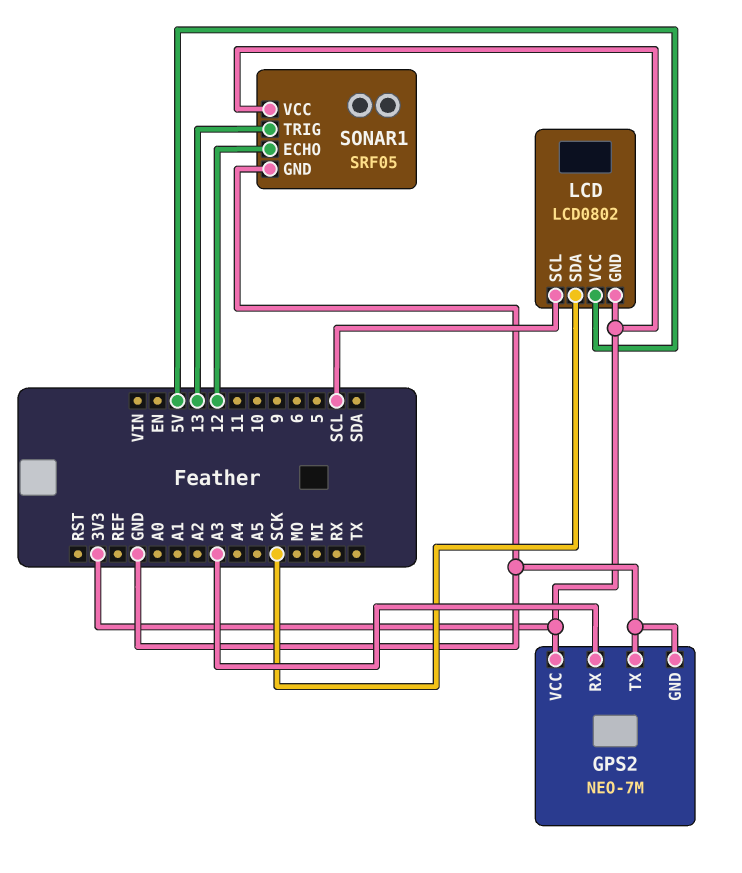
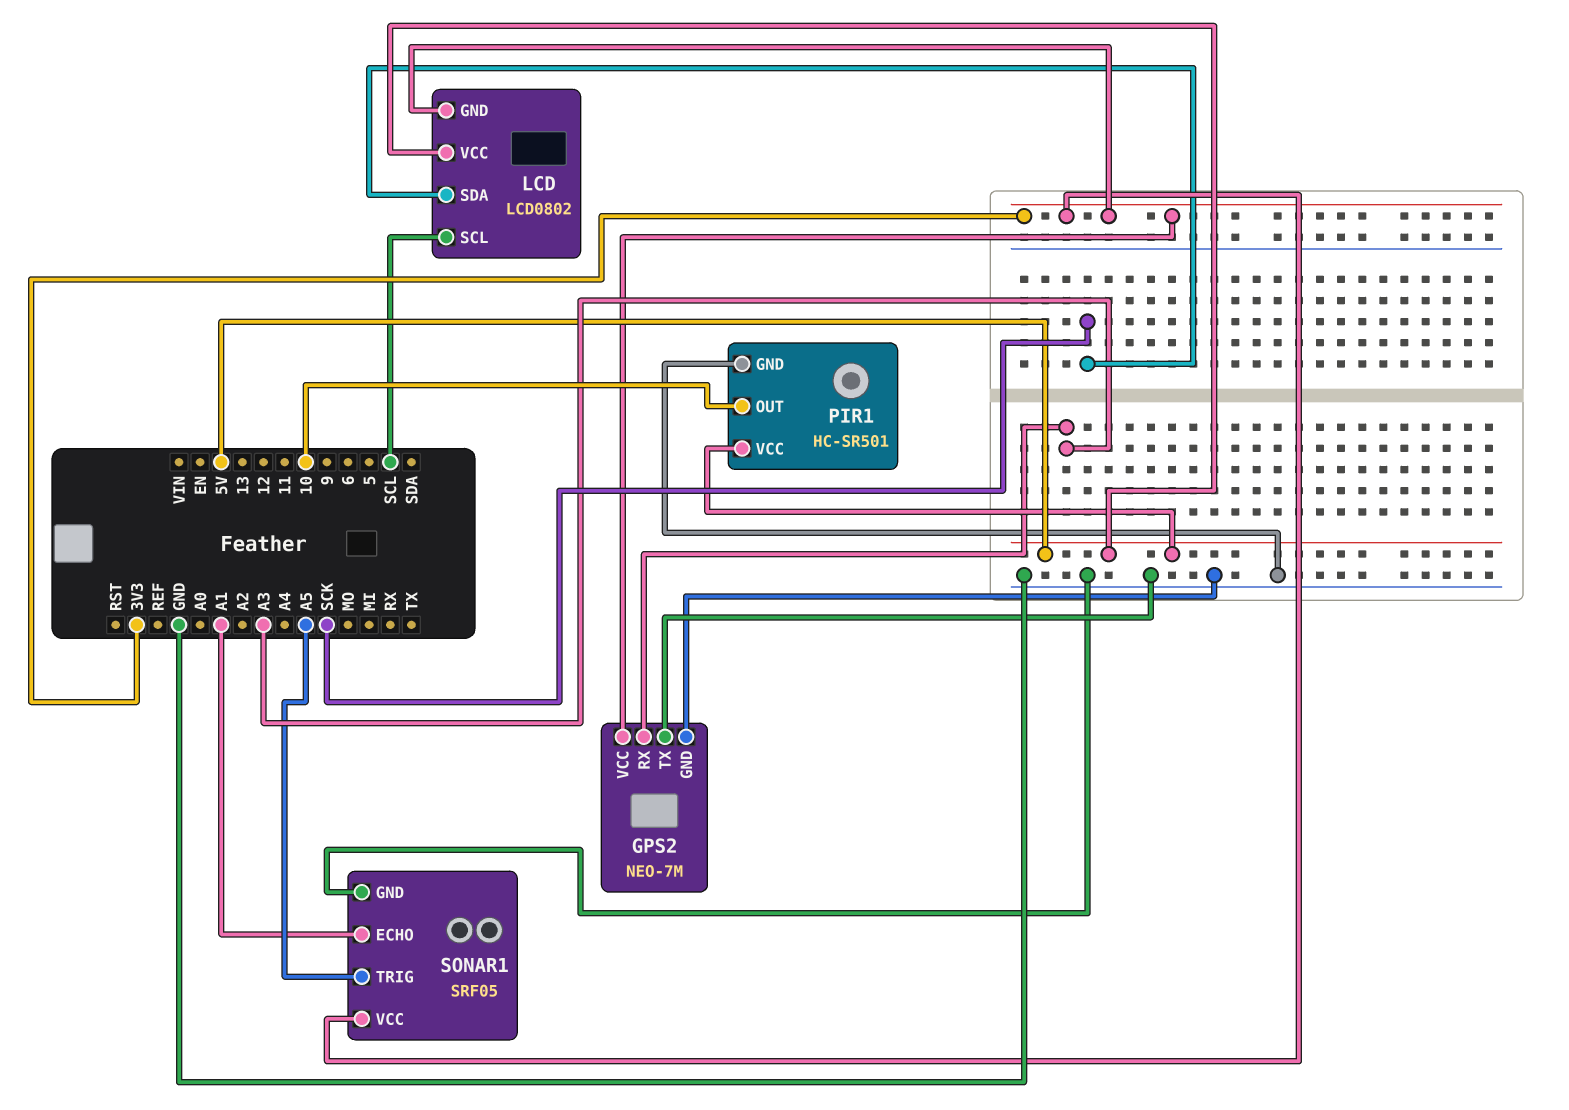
PIR1: none -> HC-SR501
PIR1 pin GND: none -> GND
PIR1 pin OUT: none -> 10
PIR1 pin VCC: none -> 5V
SONAR1 pin ECHO: 12 -> A1
SONAR1 pin TRIG: 13 -> A5

